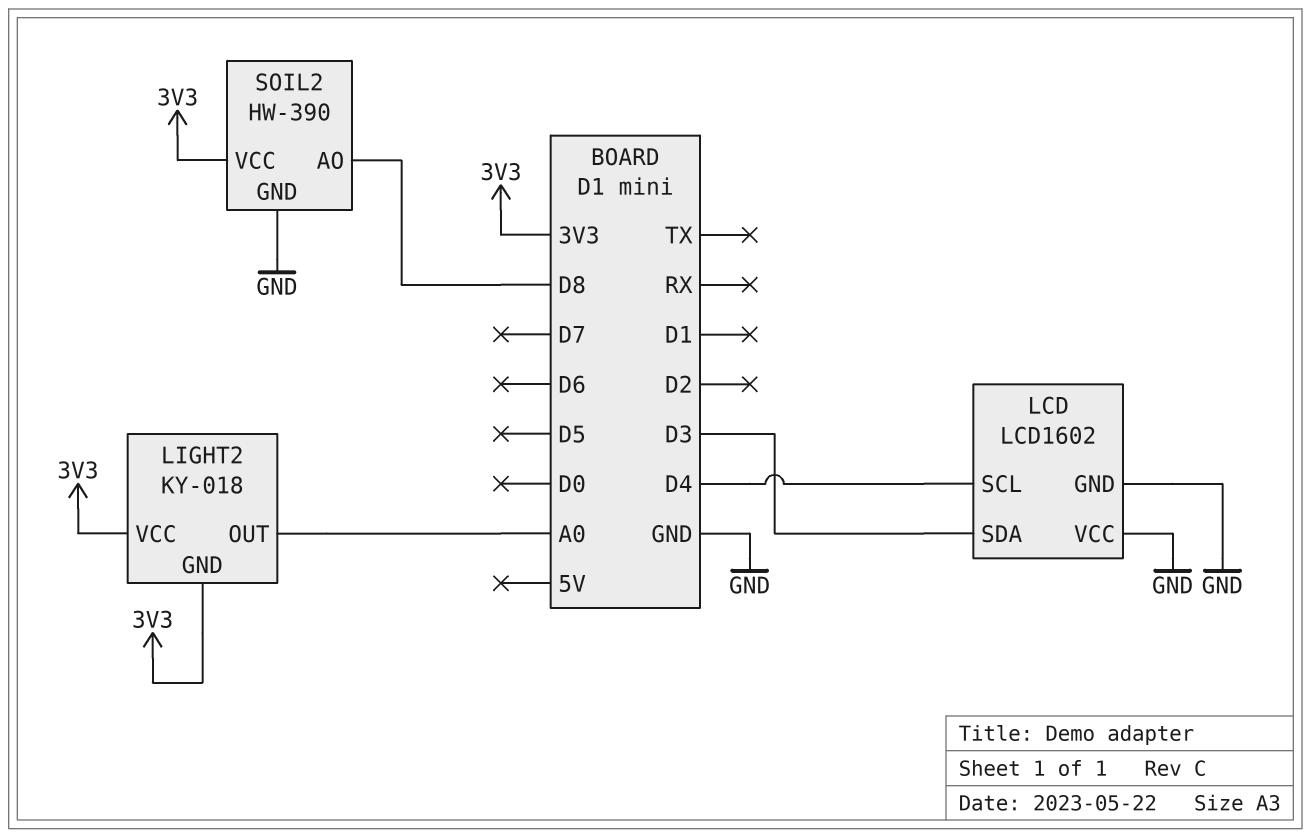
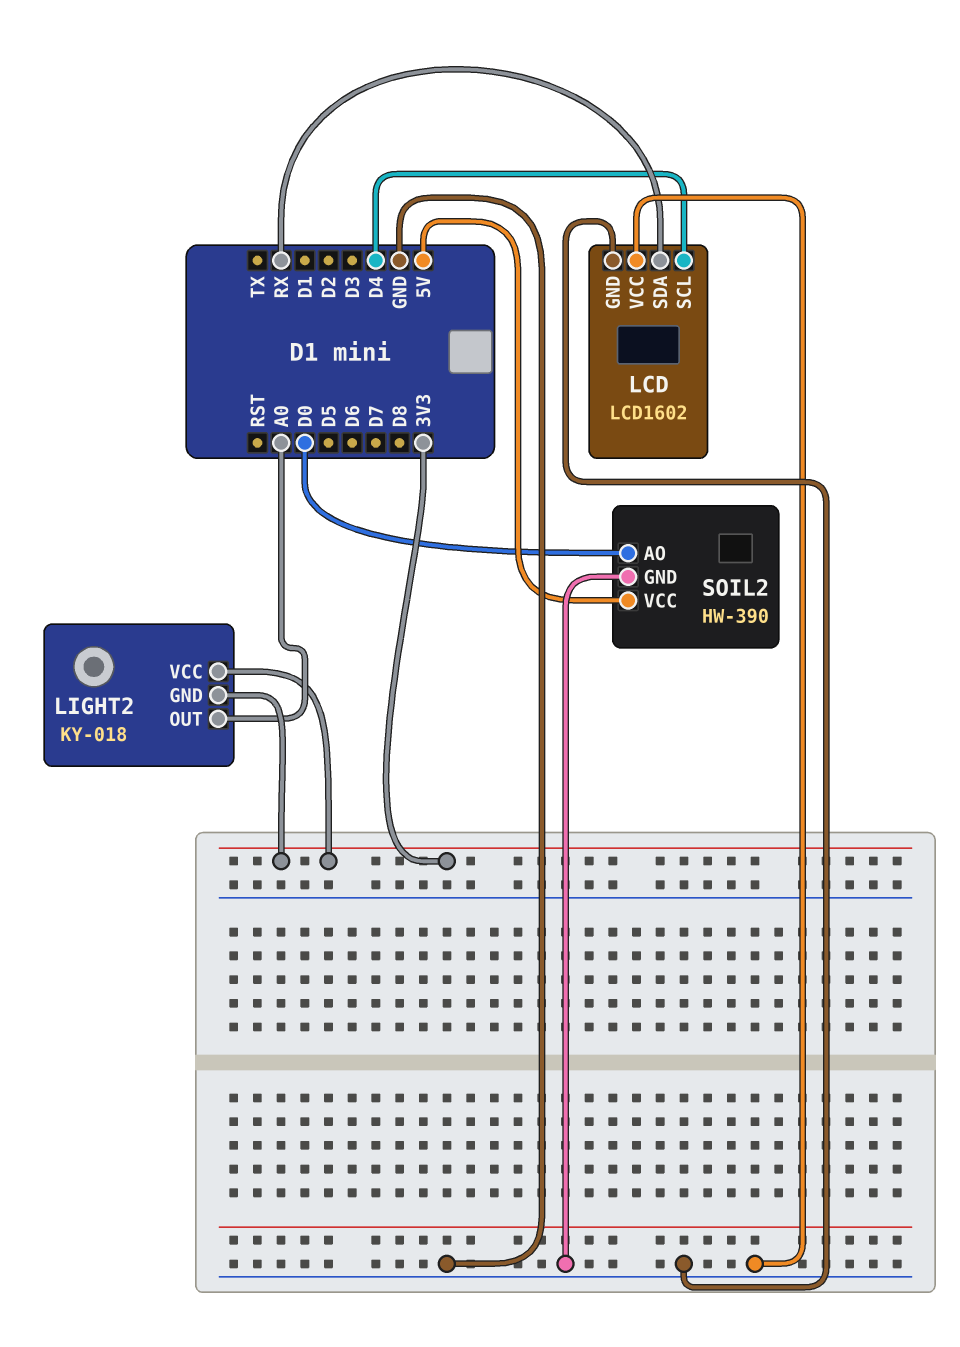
LCD pin SDA: D3 -> RX
SOIL2 pin AO: D8 -> D0
SOIL2 pin VCC: 3V3 -> 5V

